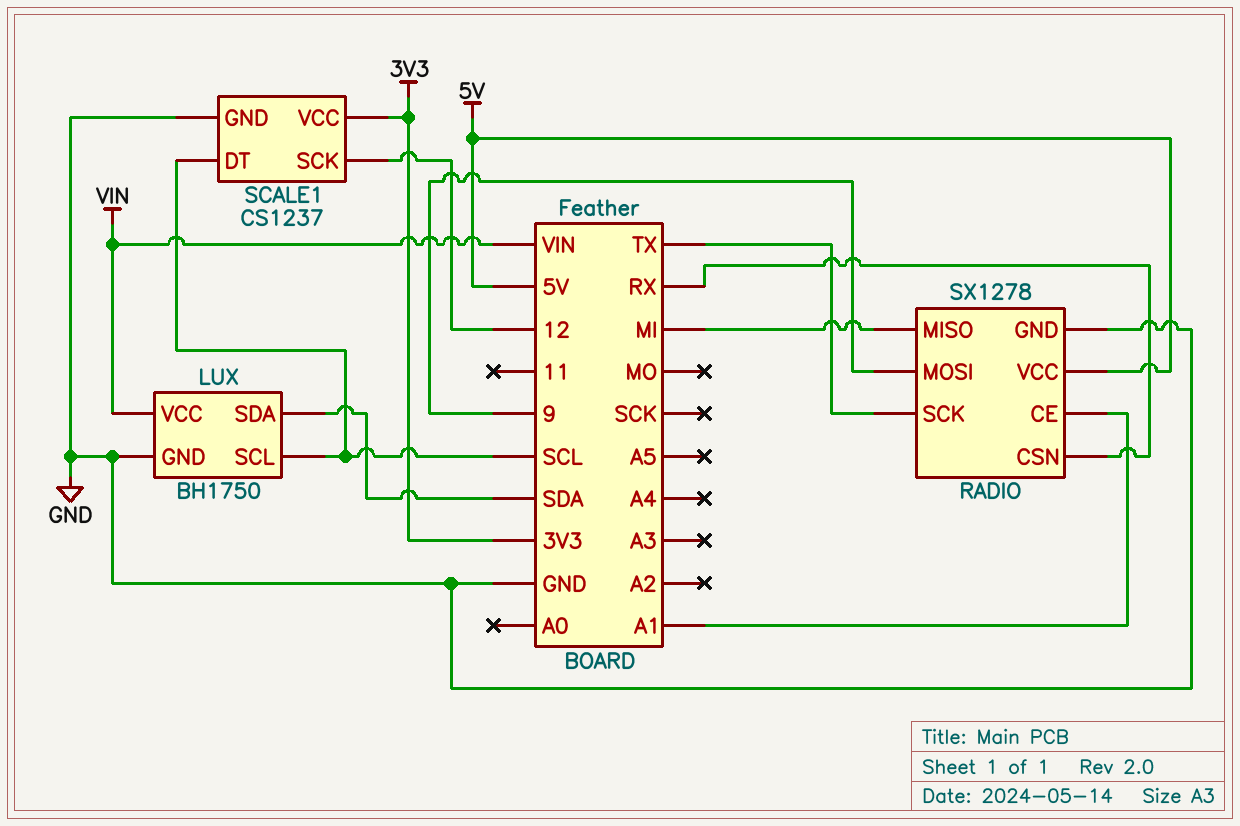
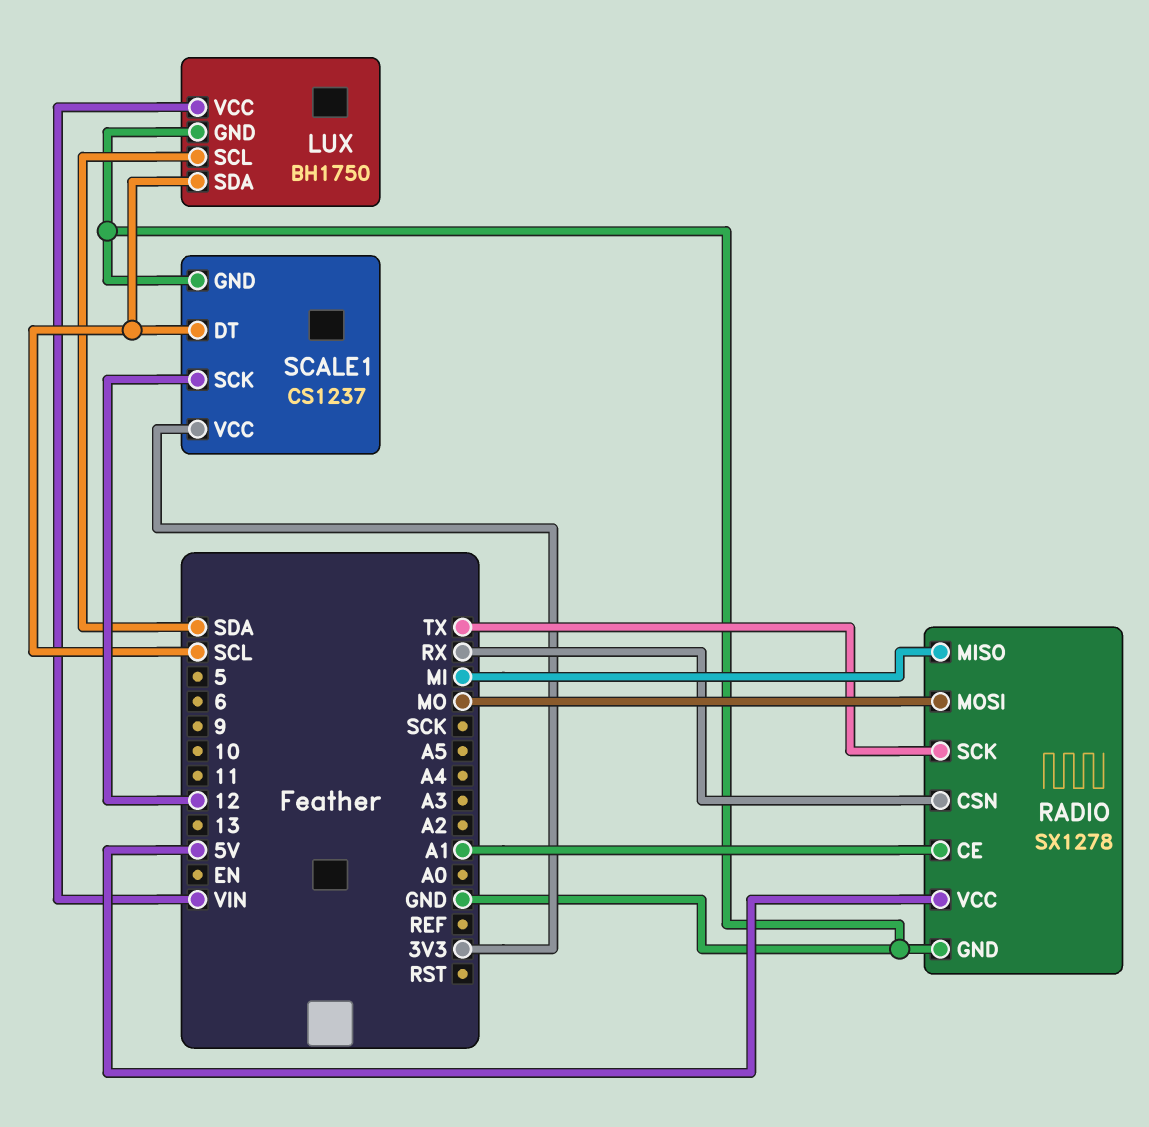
LUX pin SCL: SCL -> SDA
LUX pin SDA: SDA -> SCL
RADIO pin MOSI: 9 -> MO

